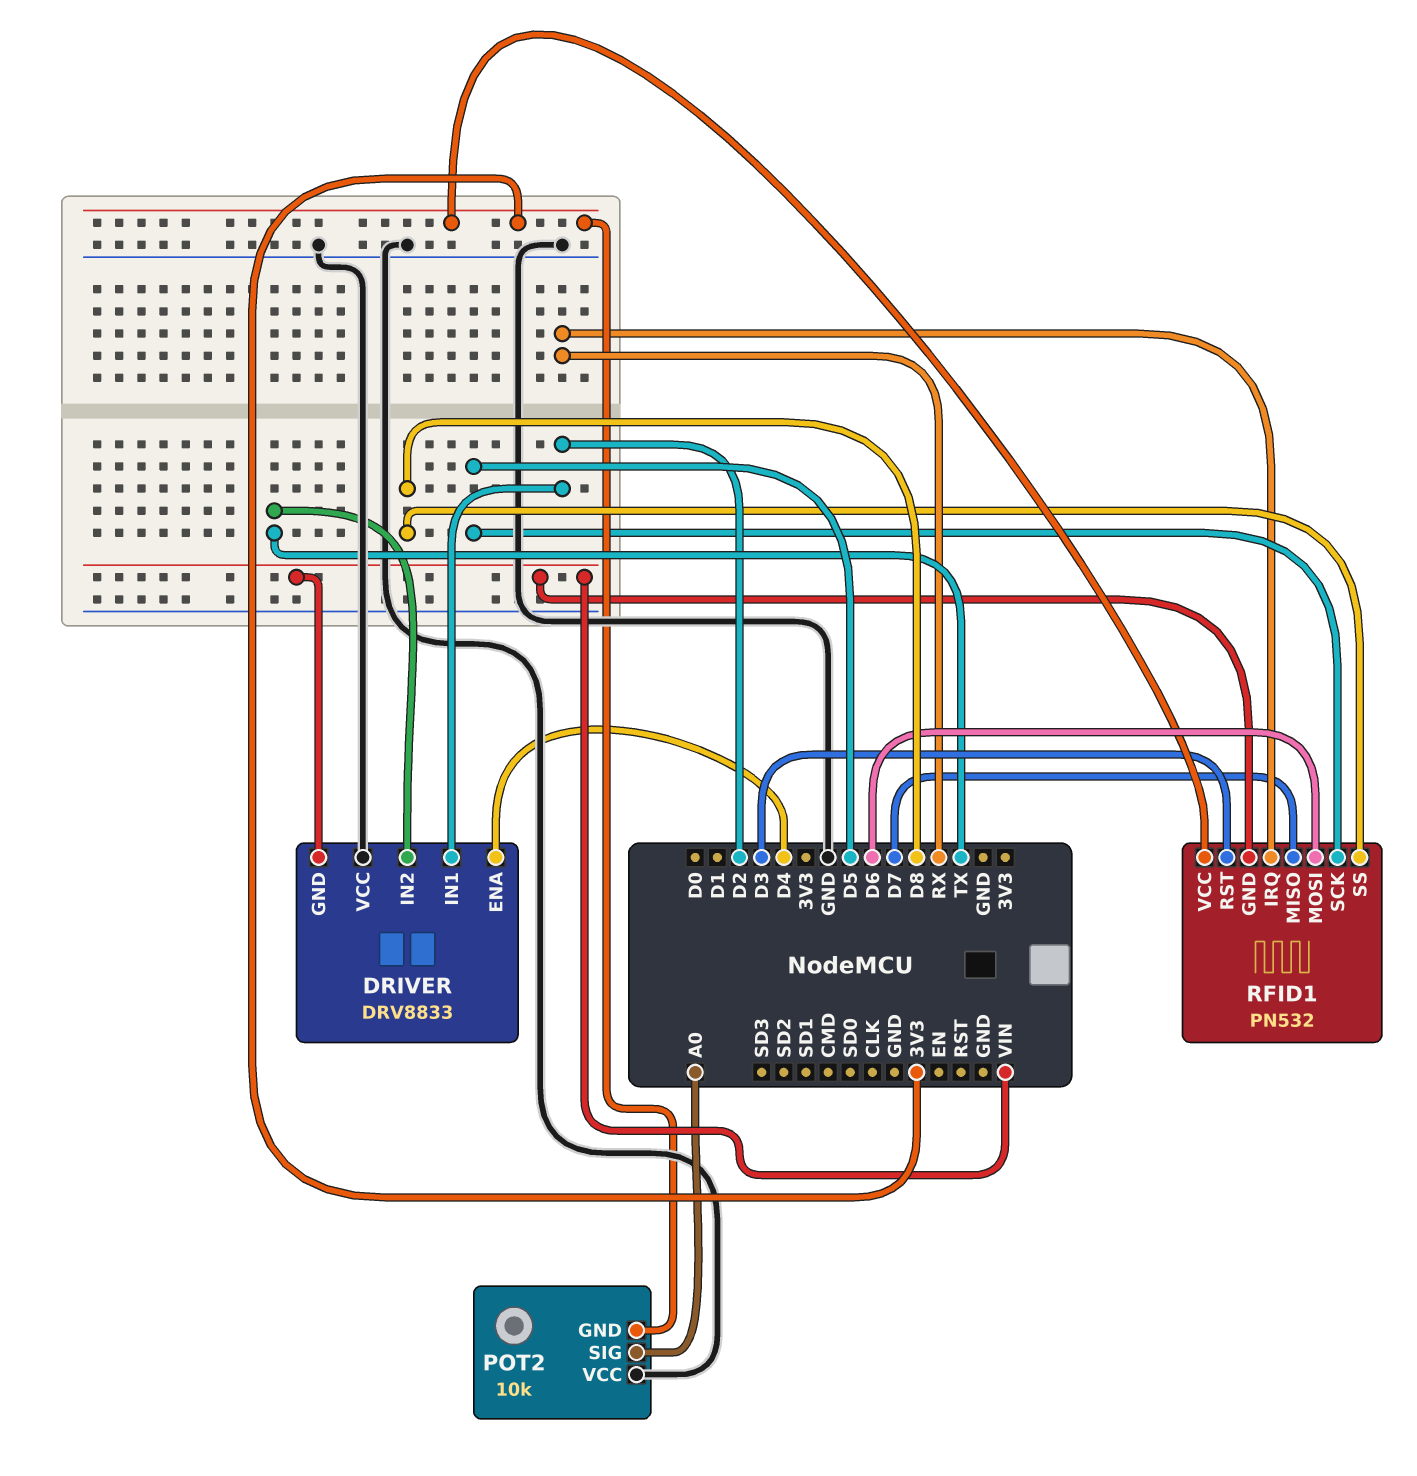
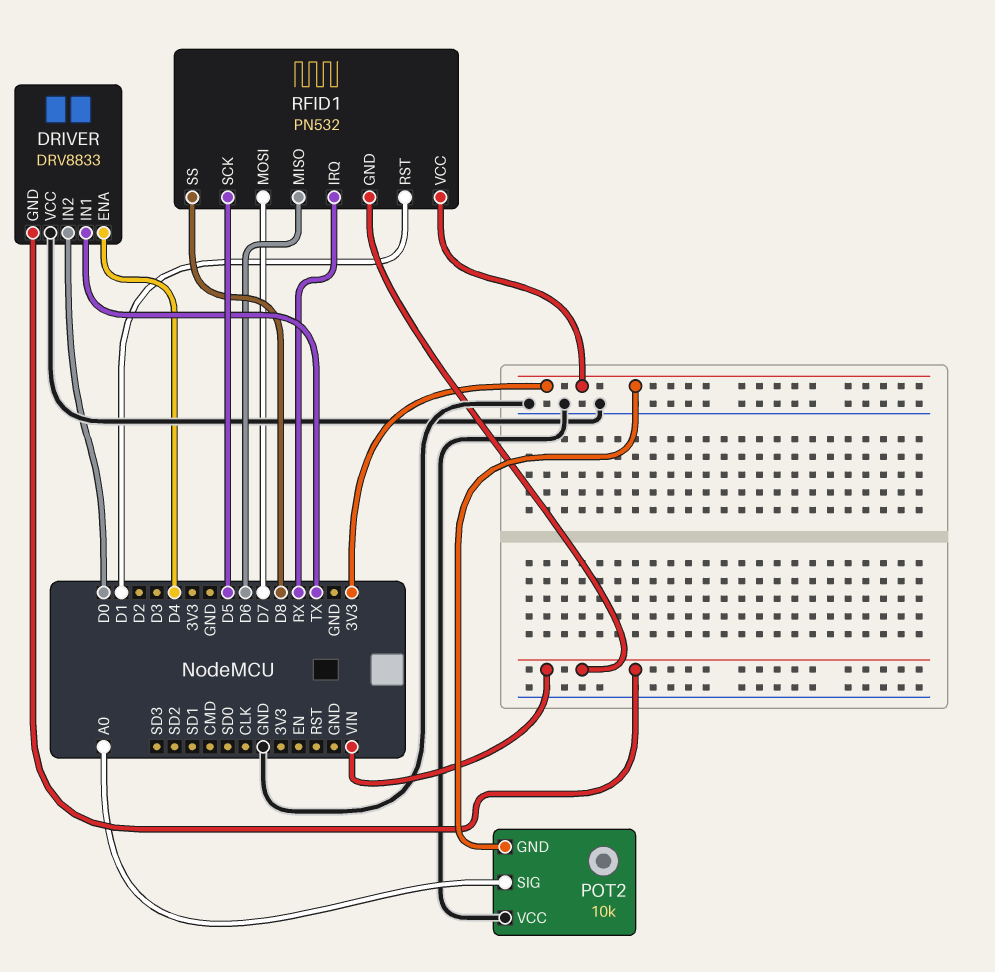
DRIVER pin IN1: D2 -> TX
DRIVER pin IN2: TX -> D0
RFID1 pin MISO: D7 -> D6
RFID1 pin MOSI: D6 -> D7
RFID1 pin RST: D3 -> D1

